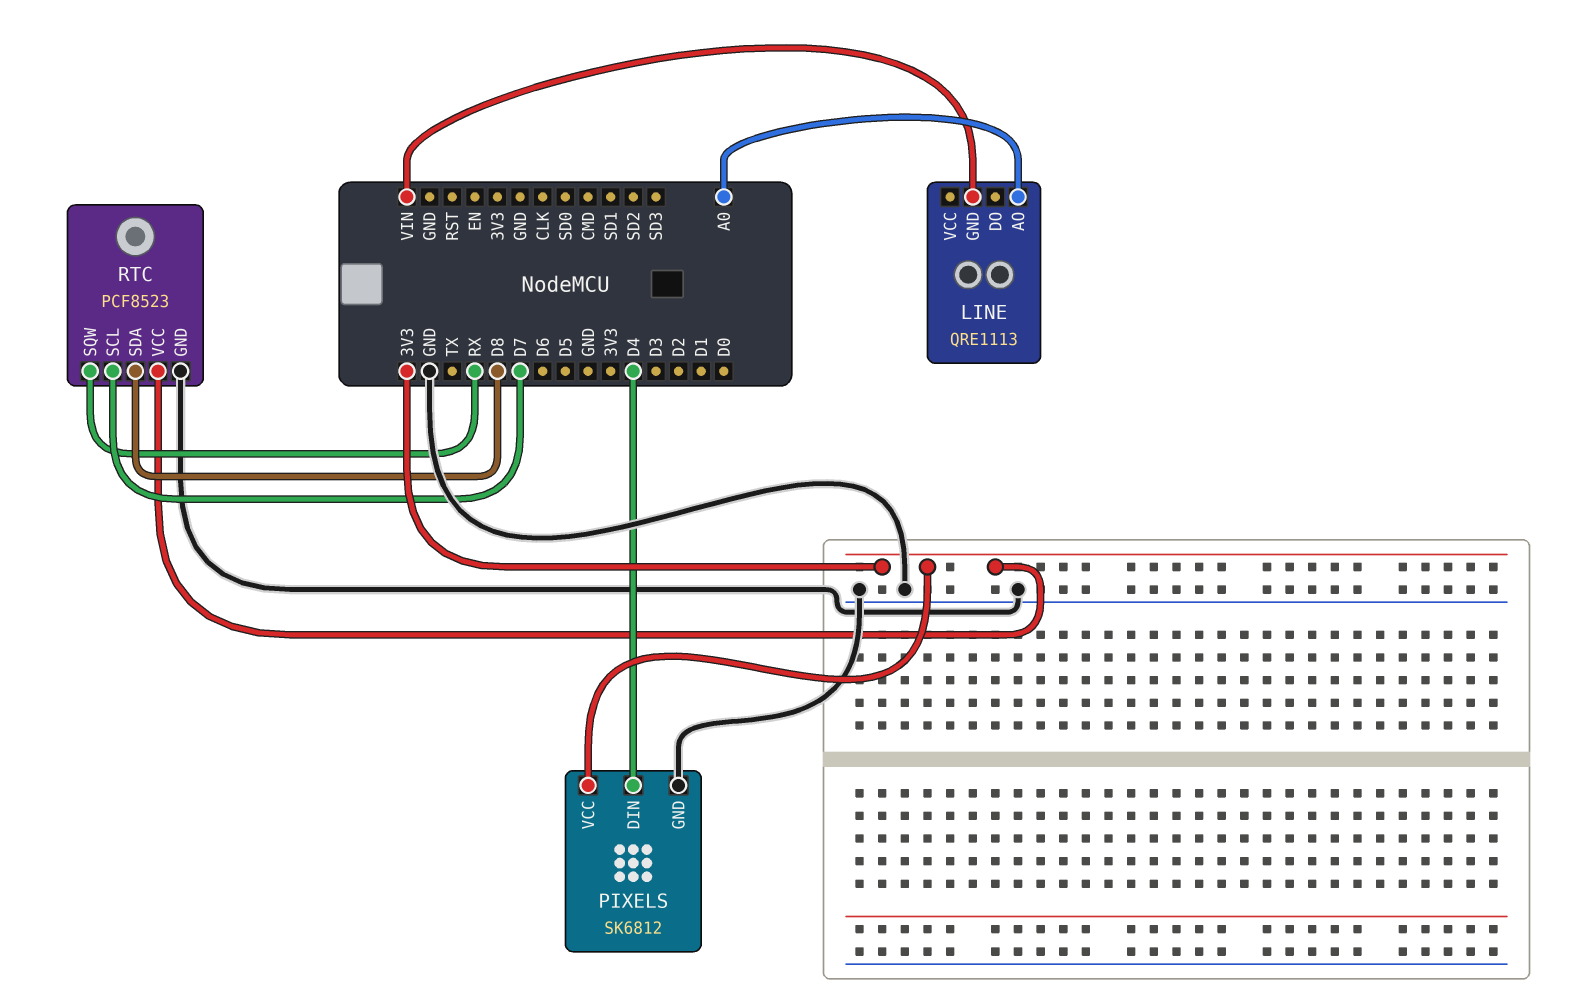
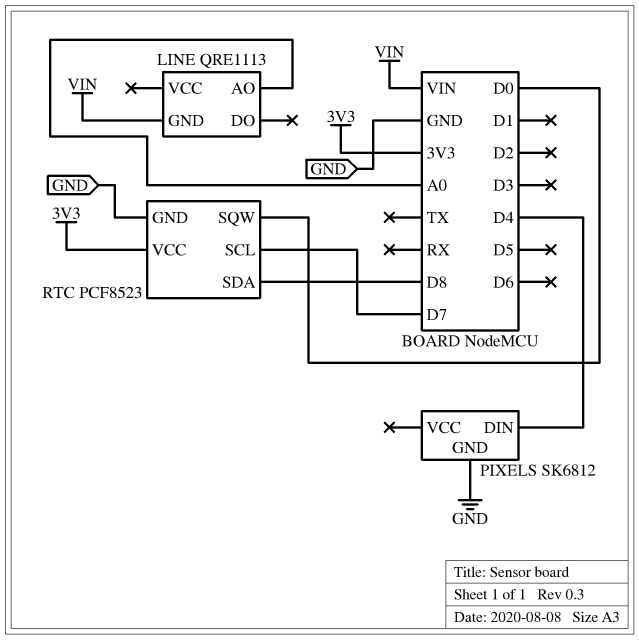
PIXELS pin VCC: 3V3 -> none
RTC pin SQW: RX -> D0

